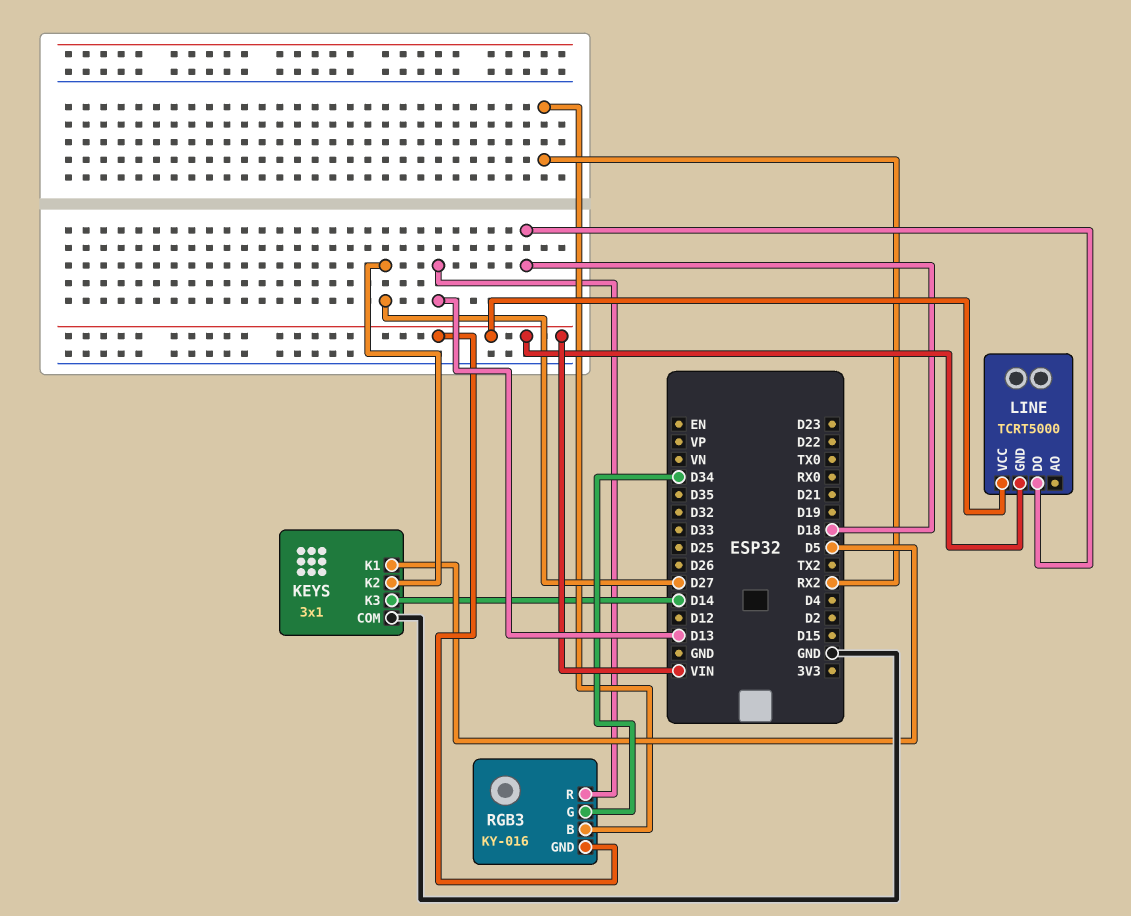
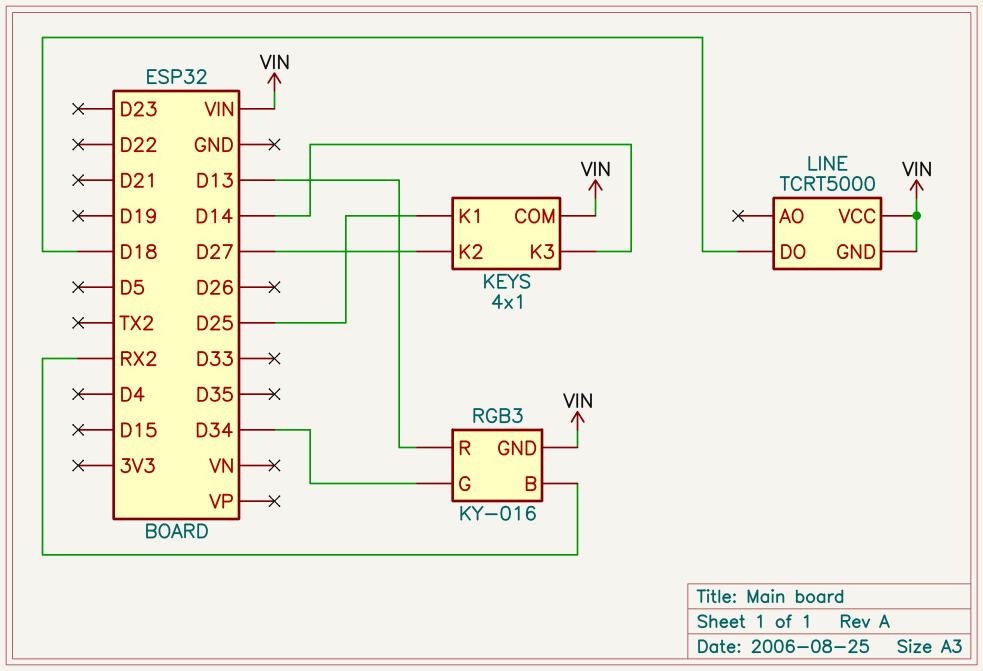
KEYS: 3x1 -> 4x1
KEYS pin COM: GND -> VIN
KEYS pin K1: D5 -> D25

